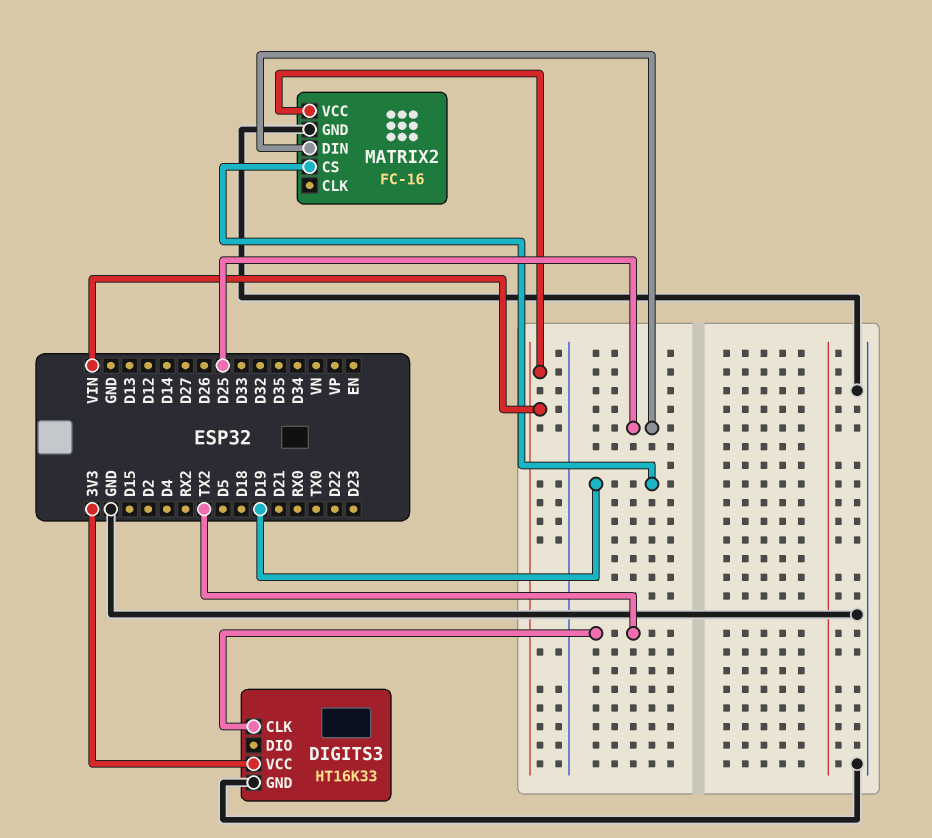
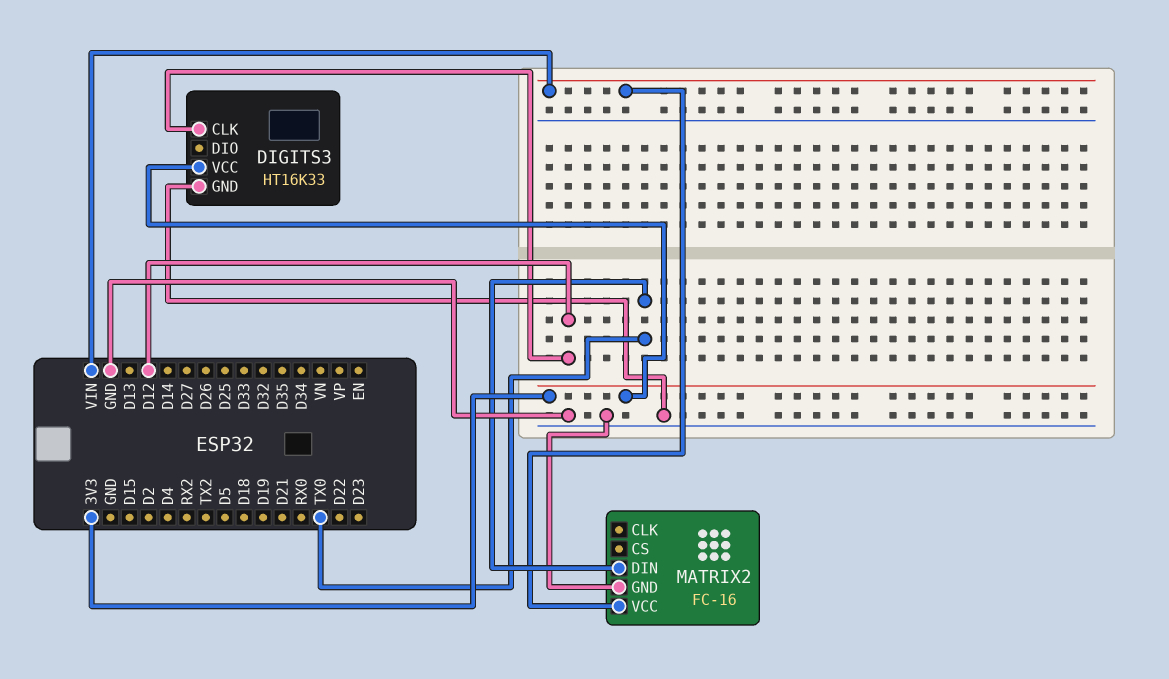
DIGITS3 pin CLK: TX2 -> D12
MATRIX2 pin CS: D19 -> none
MATRIX2 pin DIN: D25 -> TX0

